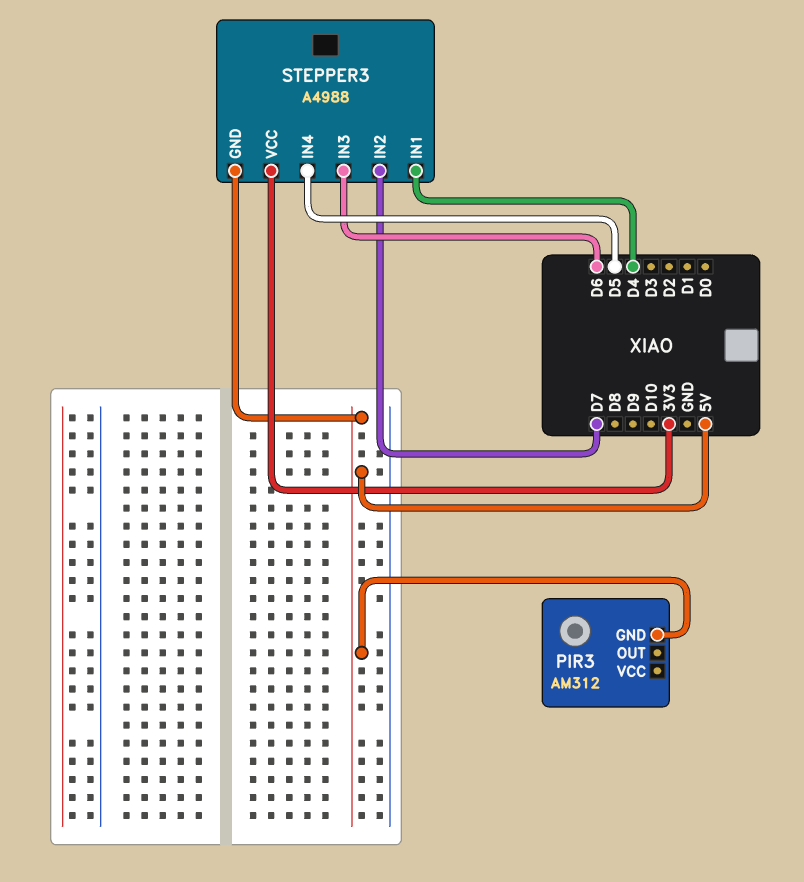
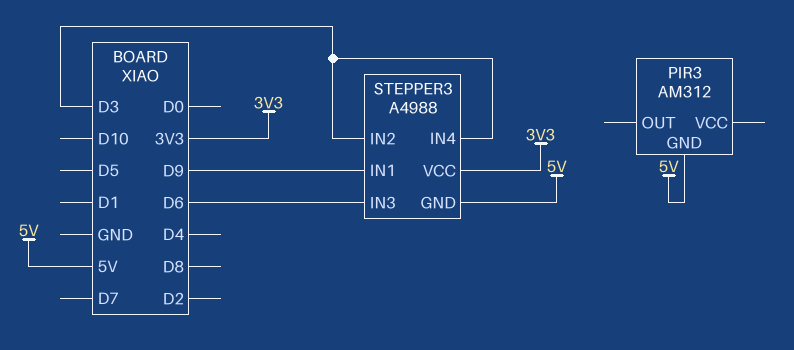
STEPPER3 pin IN1: D4 -> D9
STEPPER3 pin IN2: D7 -> D3
STEPPER3 pin IN4: D5 -> D3

